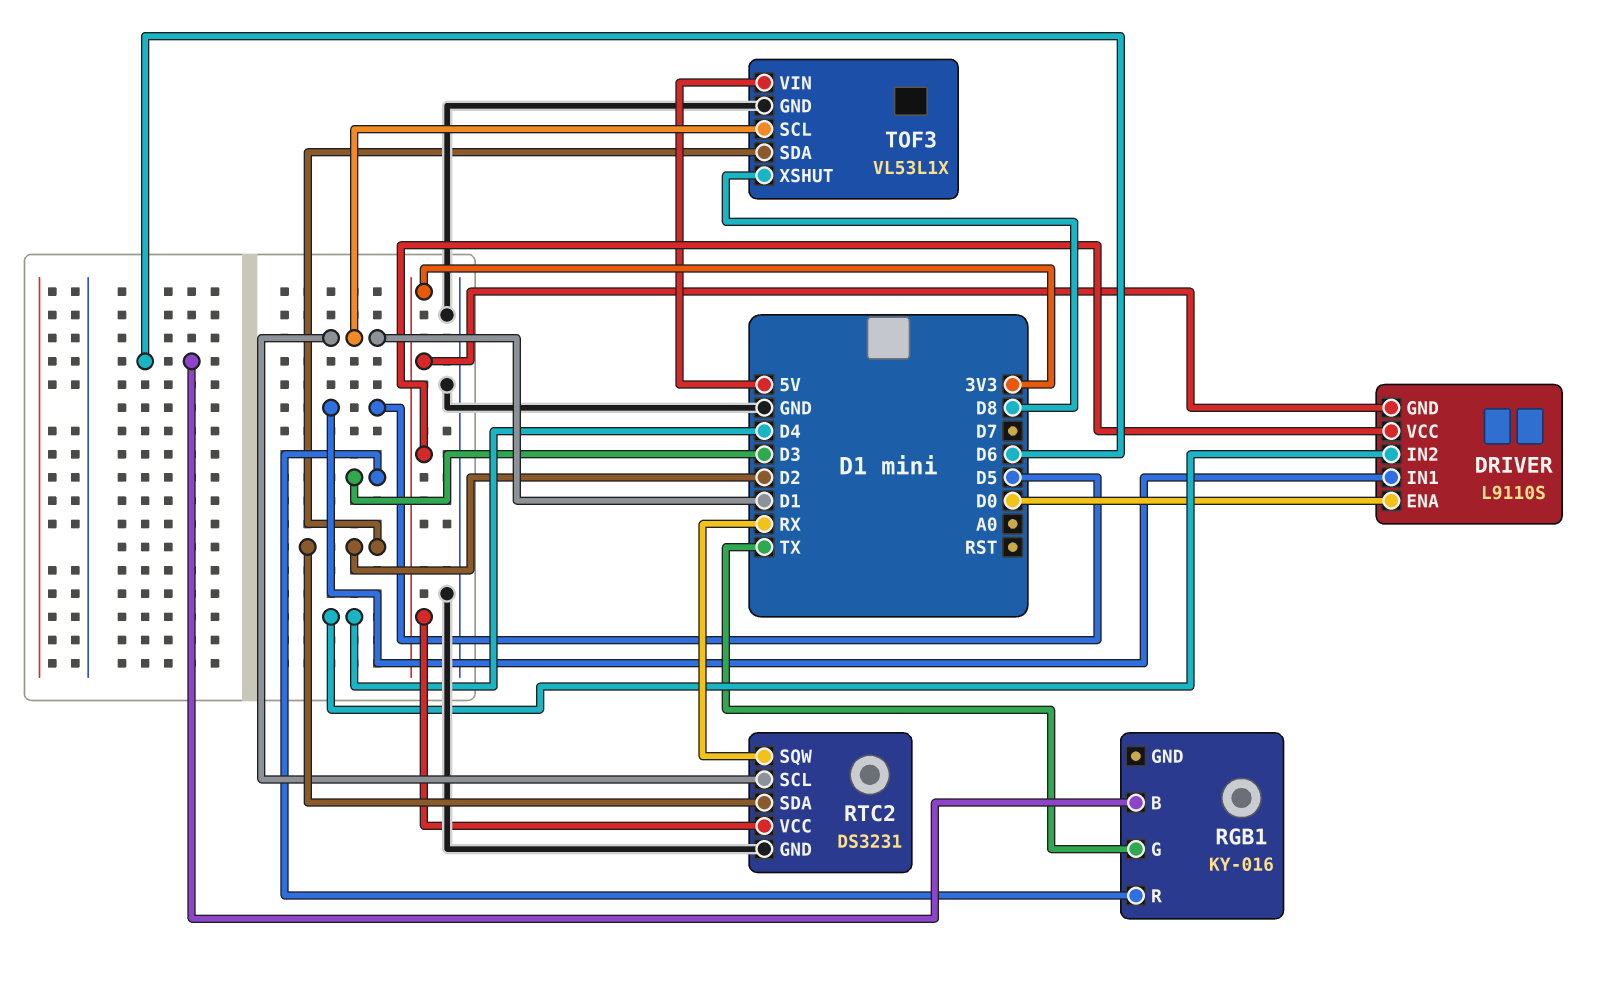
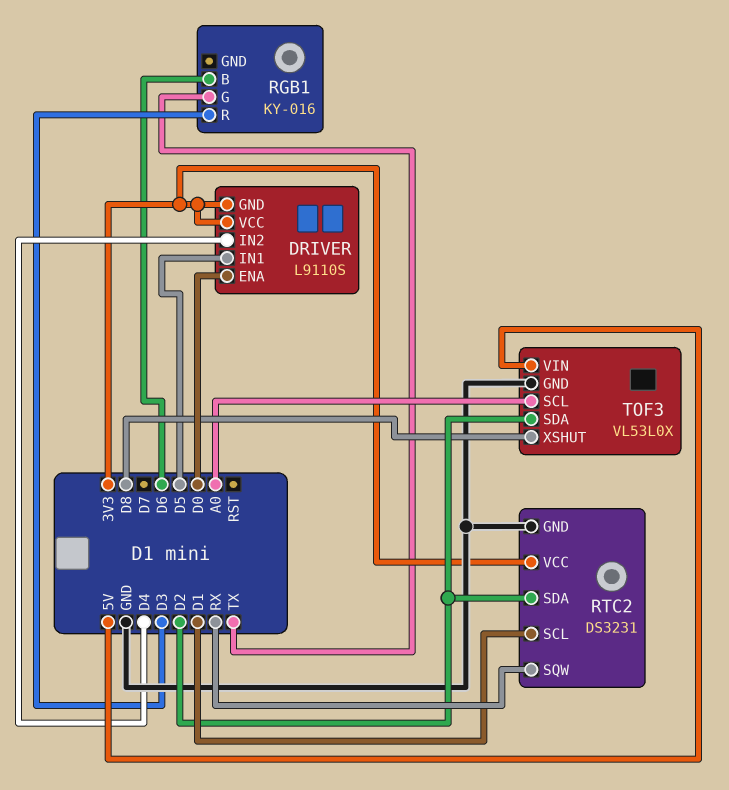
TOF3: VL53L1X -> VL53L0X
TOF3 pin SCL: D1 -> A0

